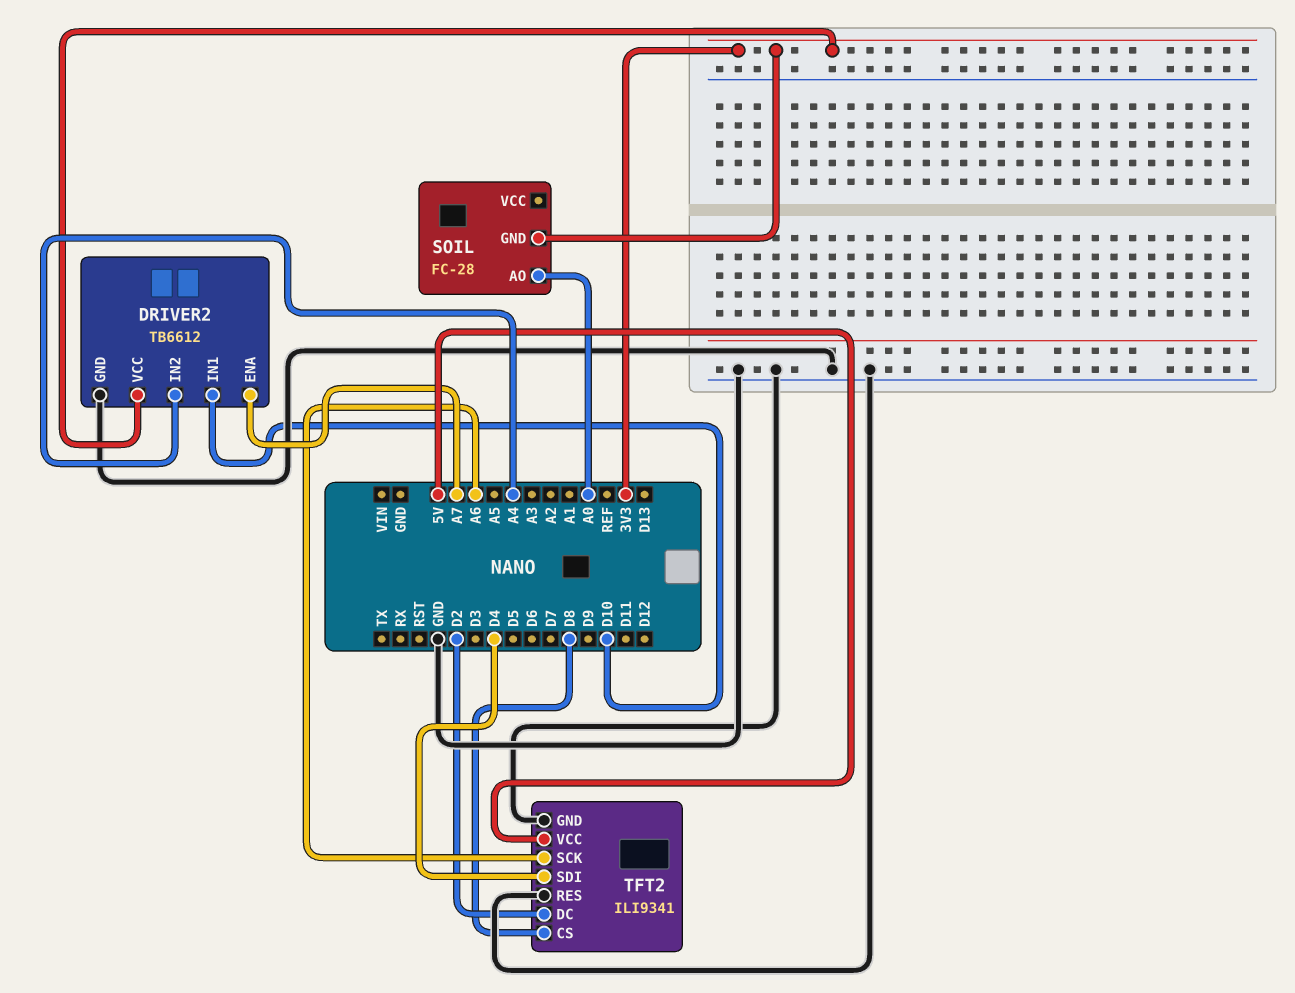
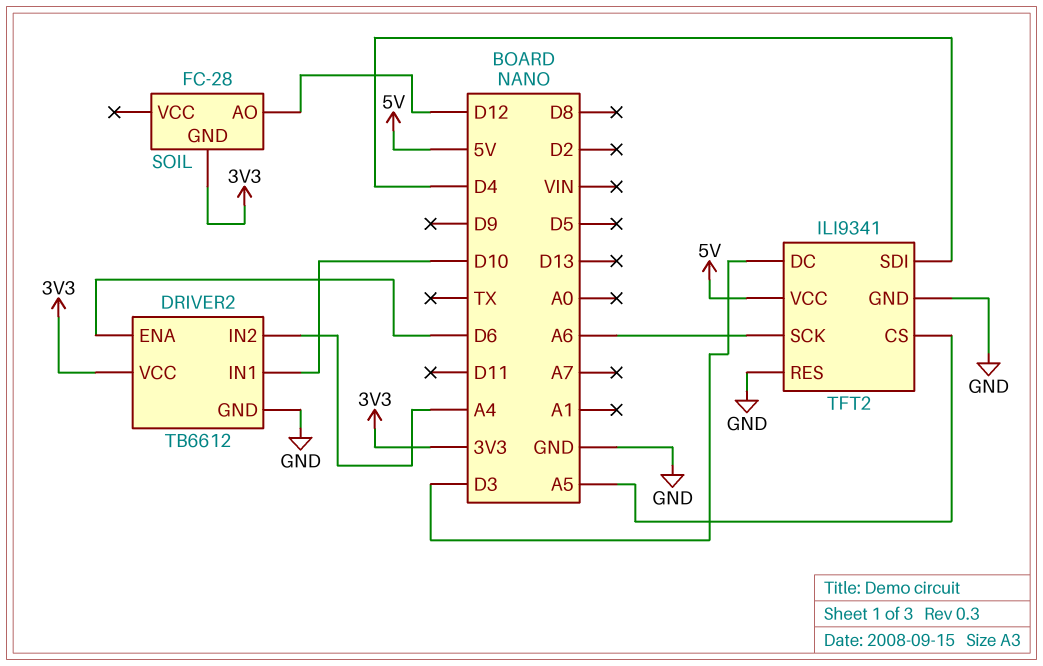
DRIVER2 pin ENA: A7 -> D6
SOIL pin AO: A0 -> D12
TFT2 pin CS: D8 -> A5
TFT2 pin DC: D2 -> D3

